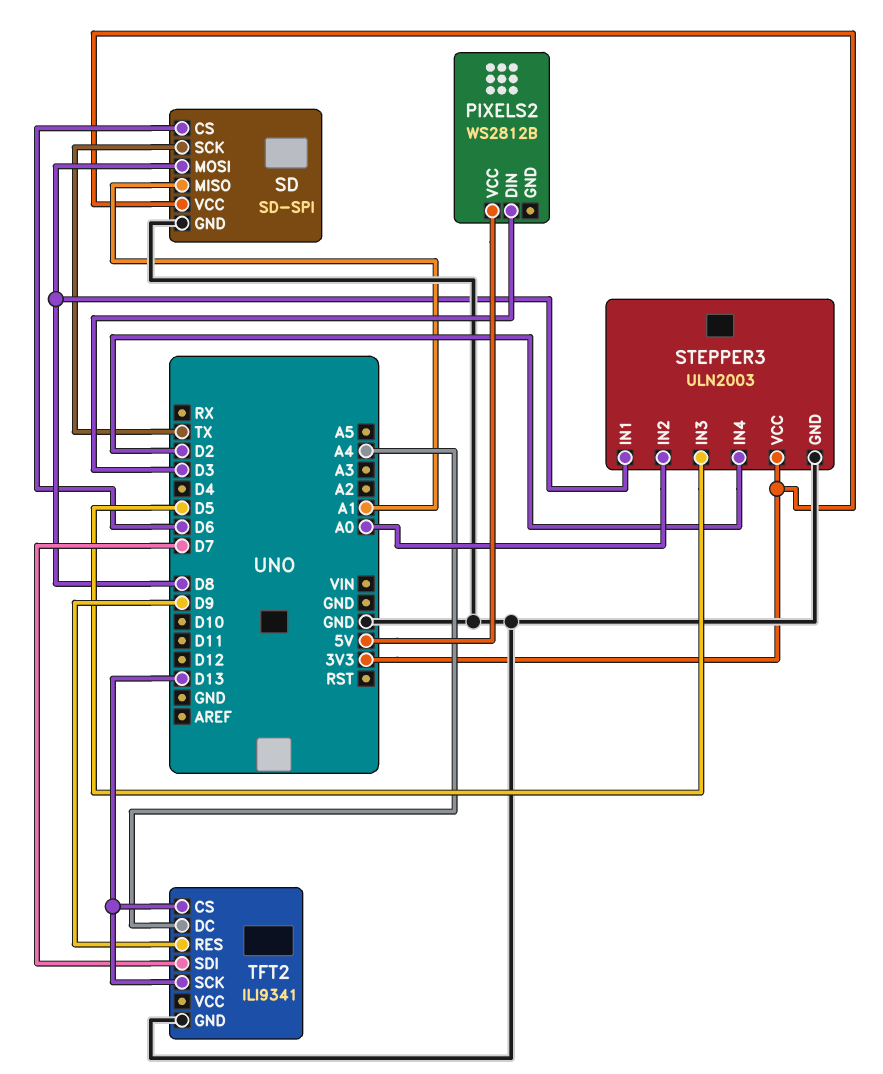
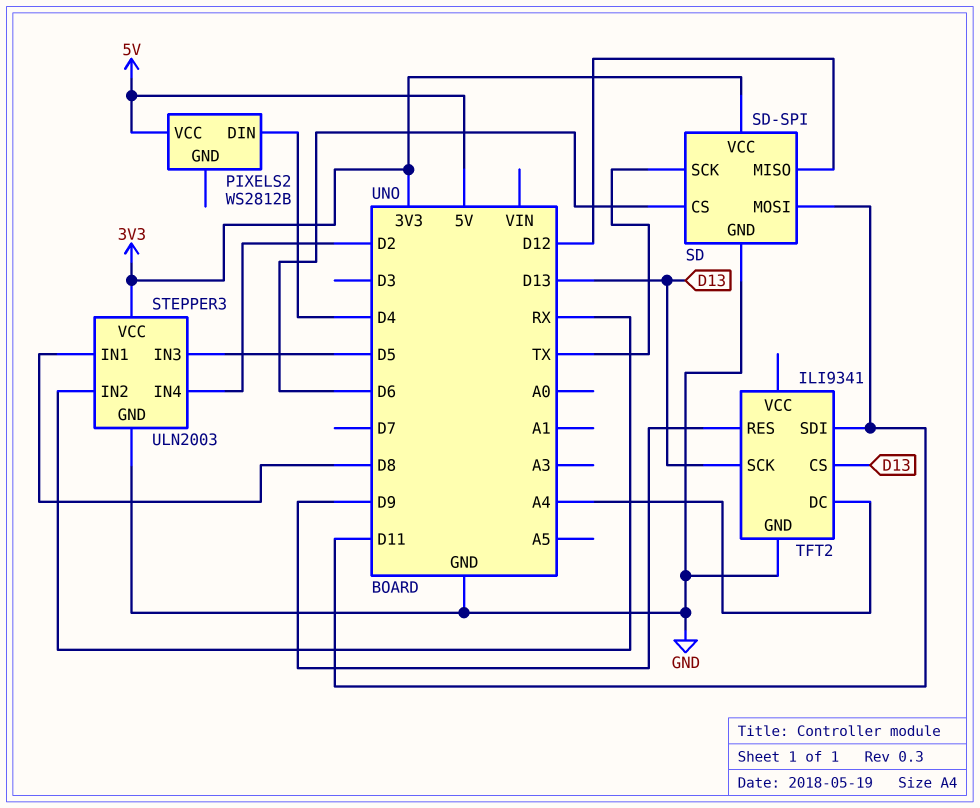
PIXELS2 pin DIN: D3 -> D4
SD pin MISO: A1 -> D12
SD pin MOSI: D8 -> D11
STEPPER3 pin IN2: A0 -> RX
TFT2 pin SDI: D7 -> D11

